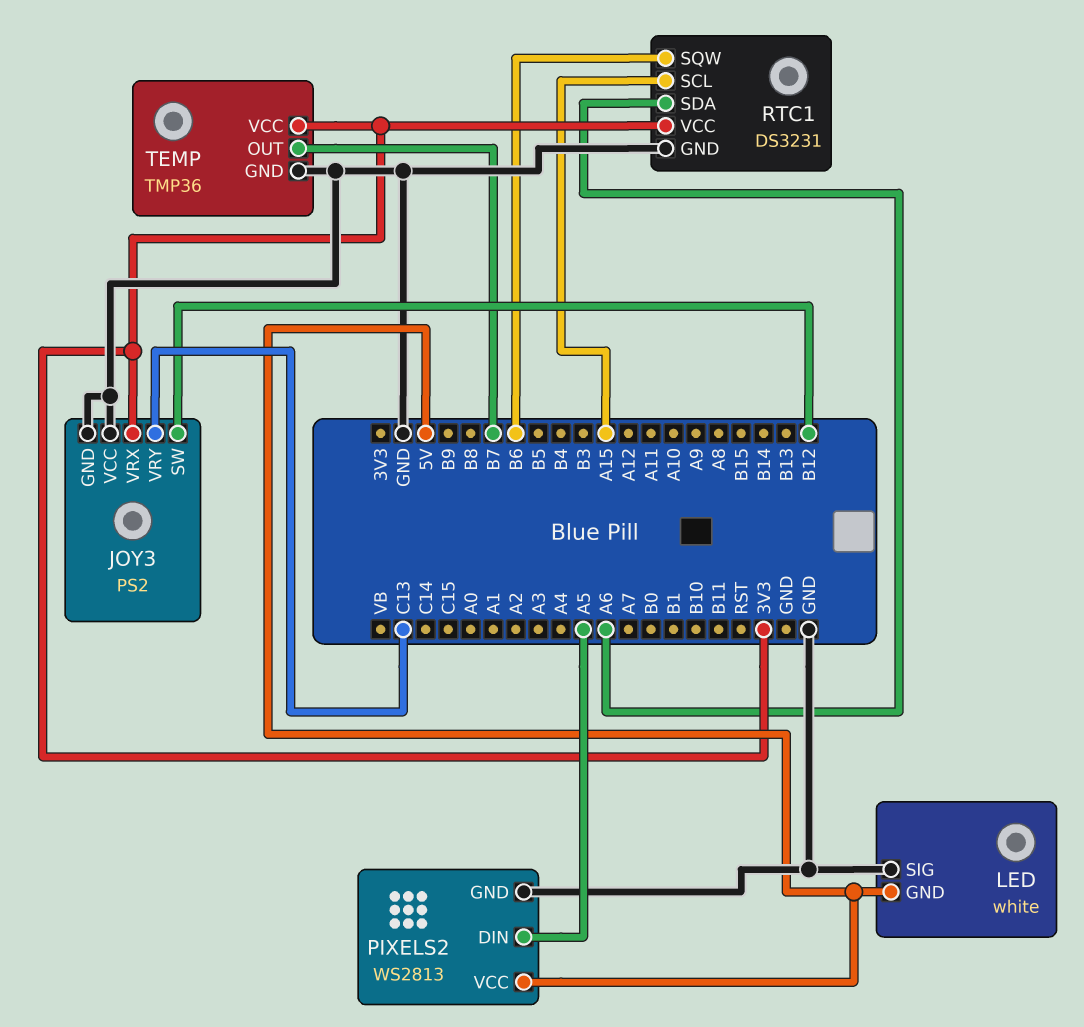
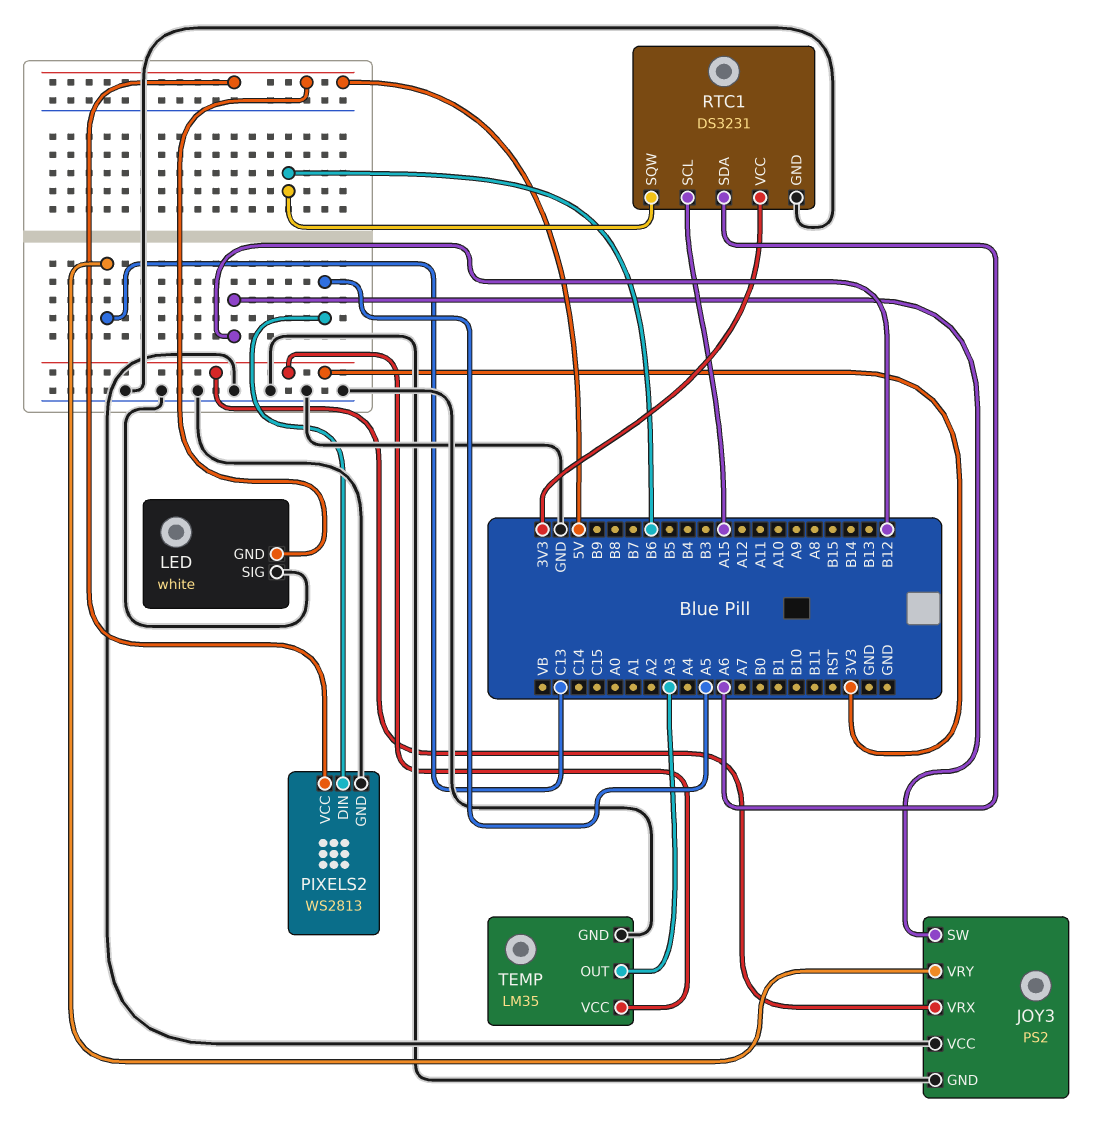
TEMP: TMP36 -> LM35
TEMP pin OUT: B7 -> A3

